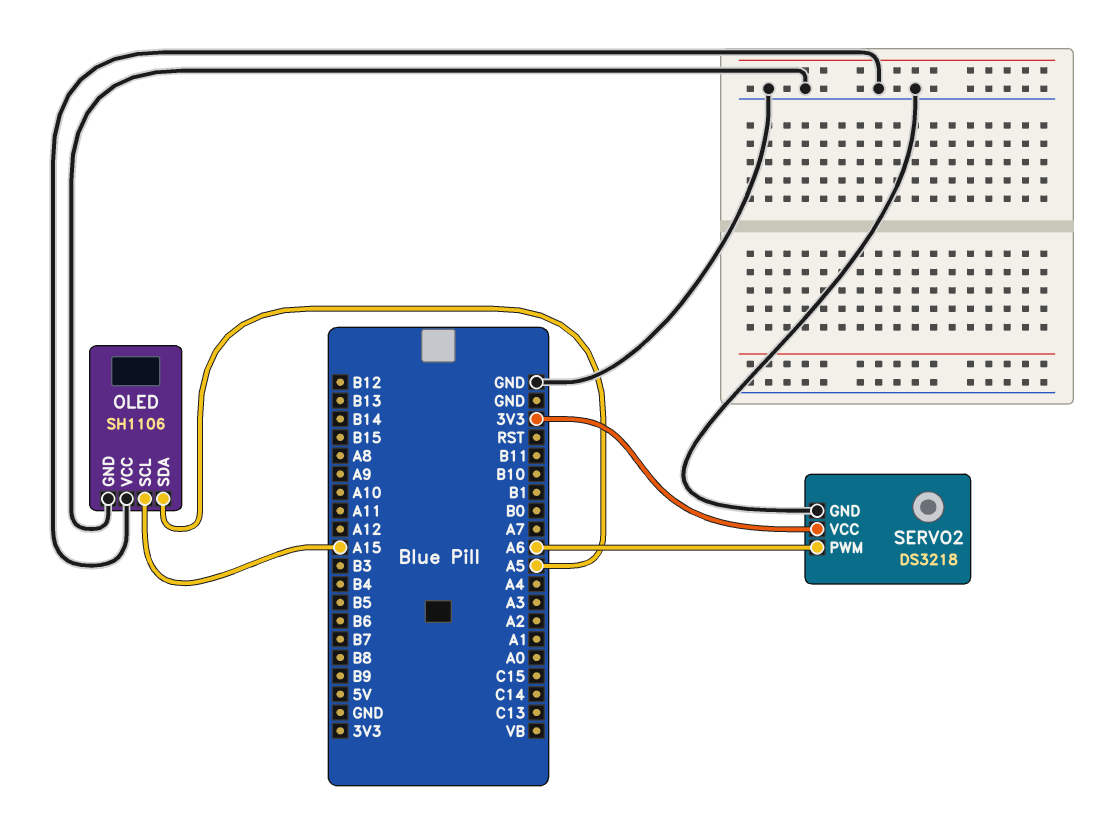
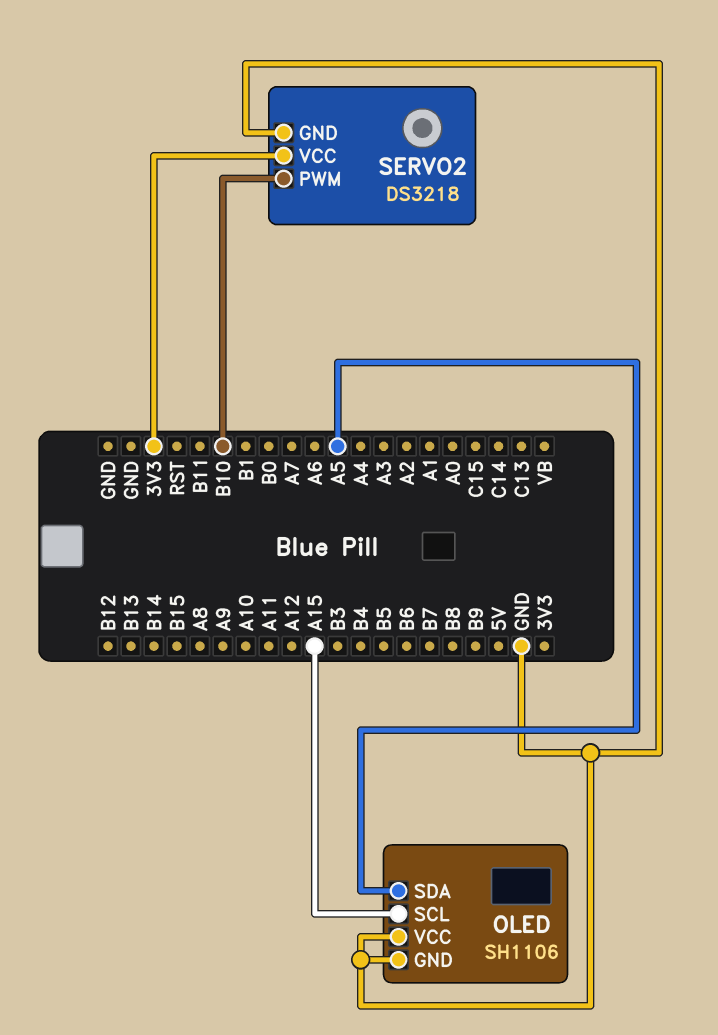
SERVO2 pin PWM: A6 -> B10

